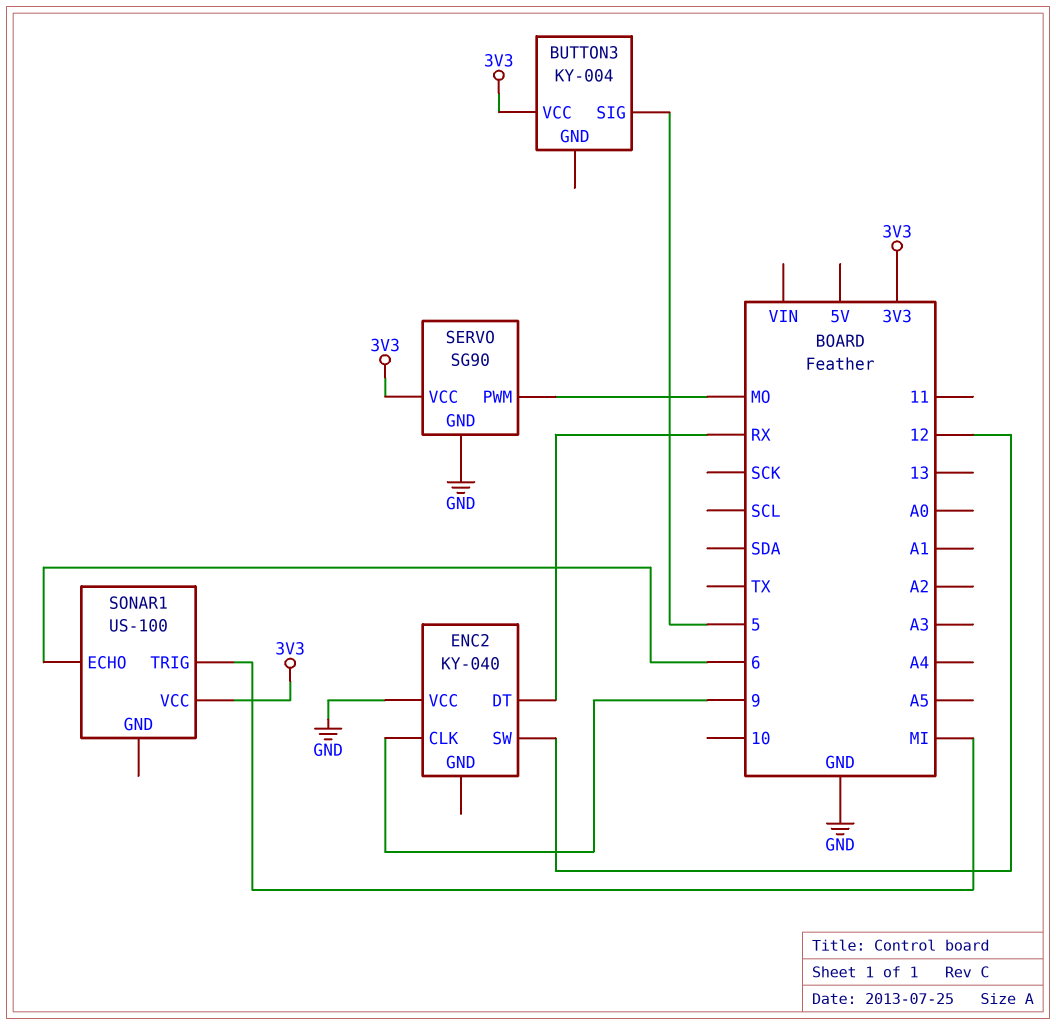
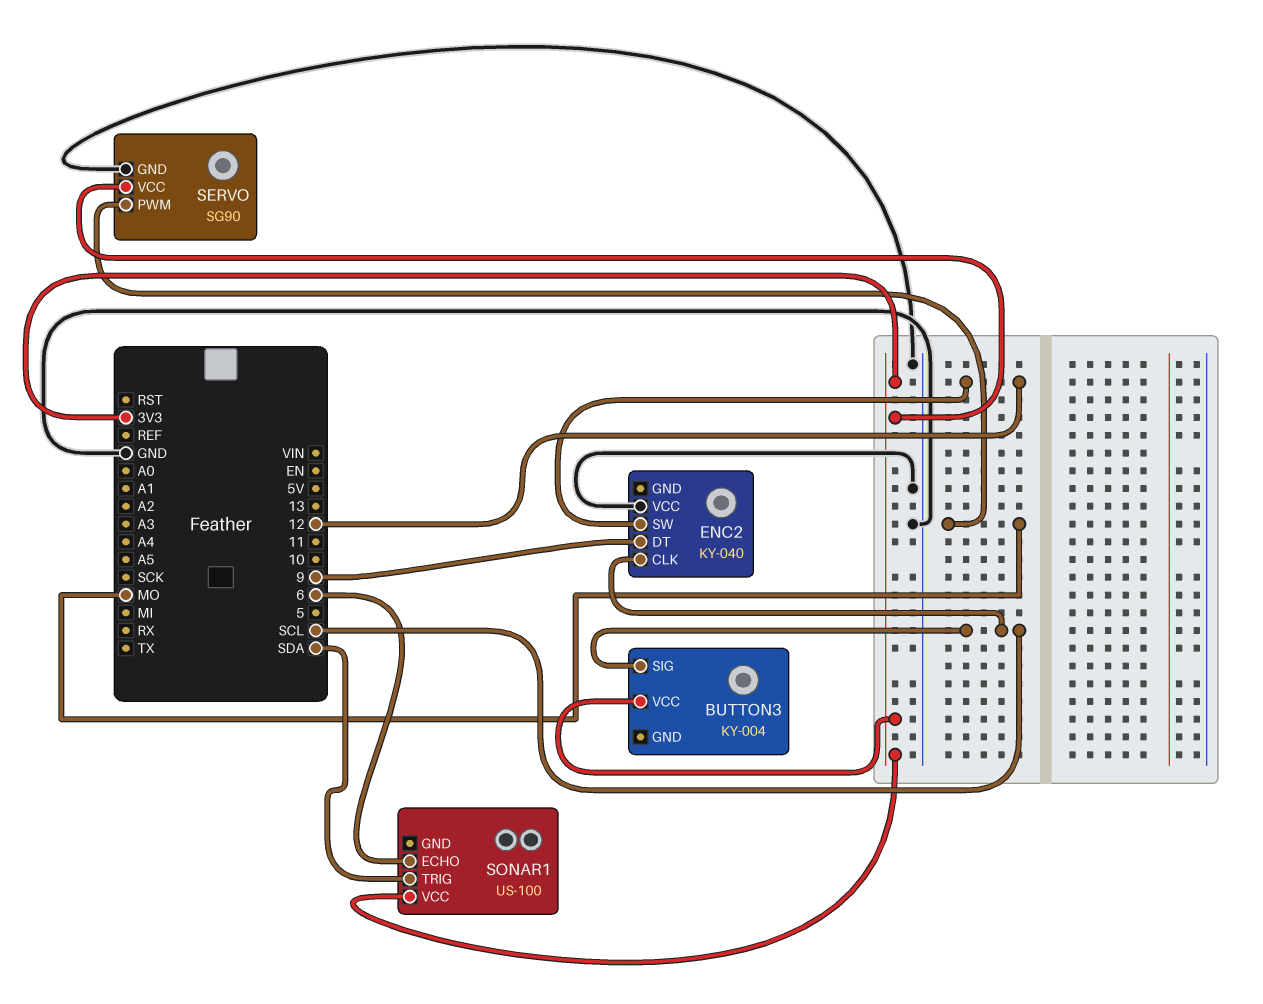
BUTTON3 pin SIG: 5 -> SCL
ENC2 pin CLK: 9 -> SCL
ENC2 pin DT: RX -> 9
SONAR1 pin TRIG: MI -> SDA

